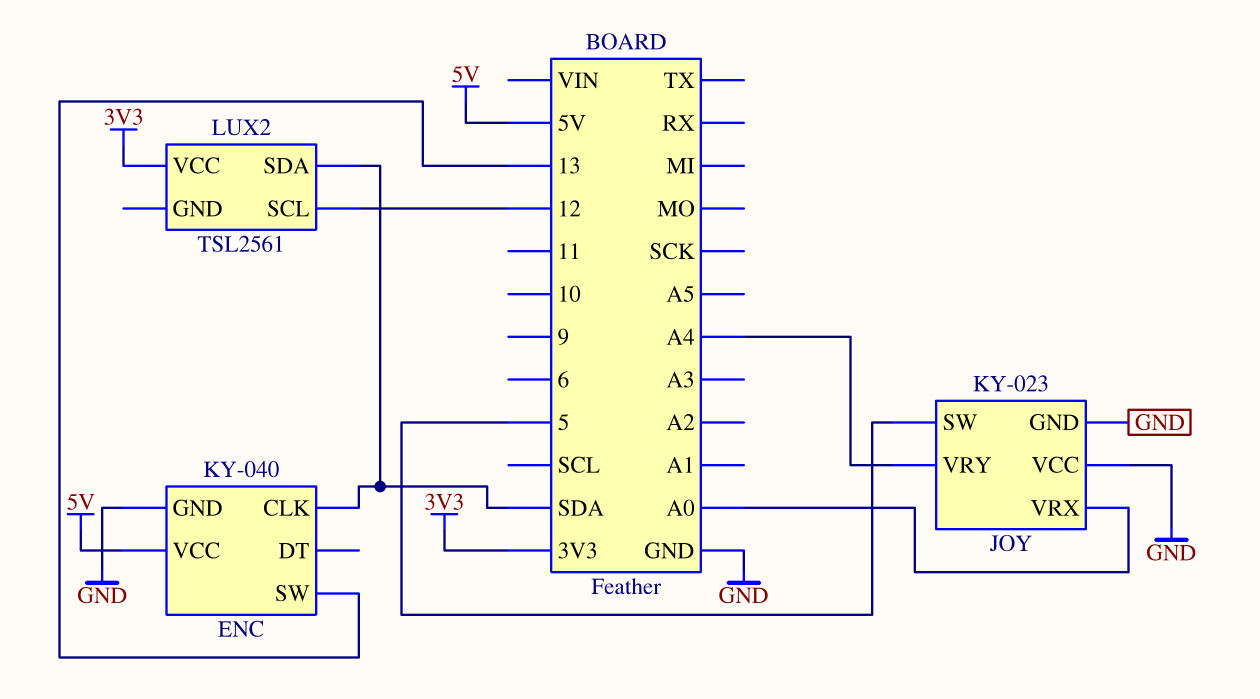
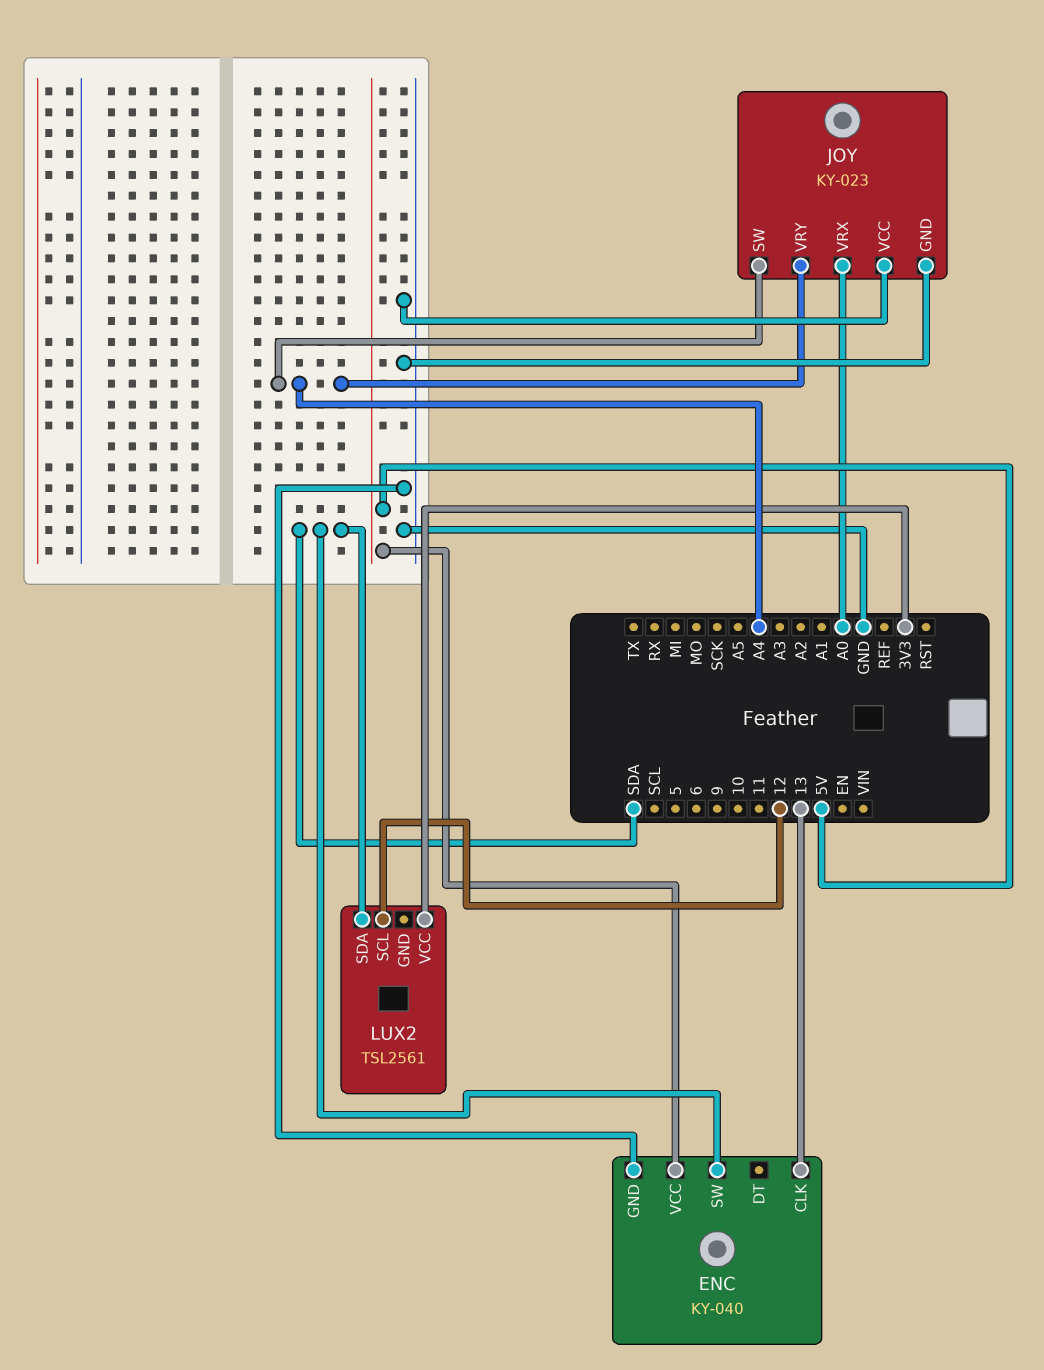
ENC pin CLK: SDA -> 13
ENC pin SW: 13 -> SDA
JOY pin SW: 5 -> A4

